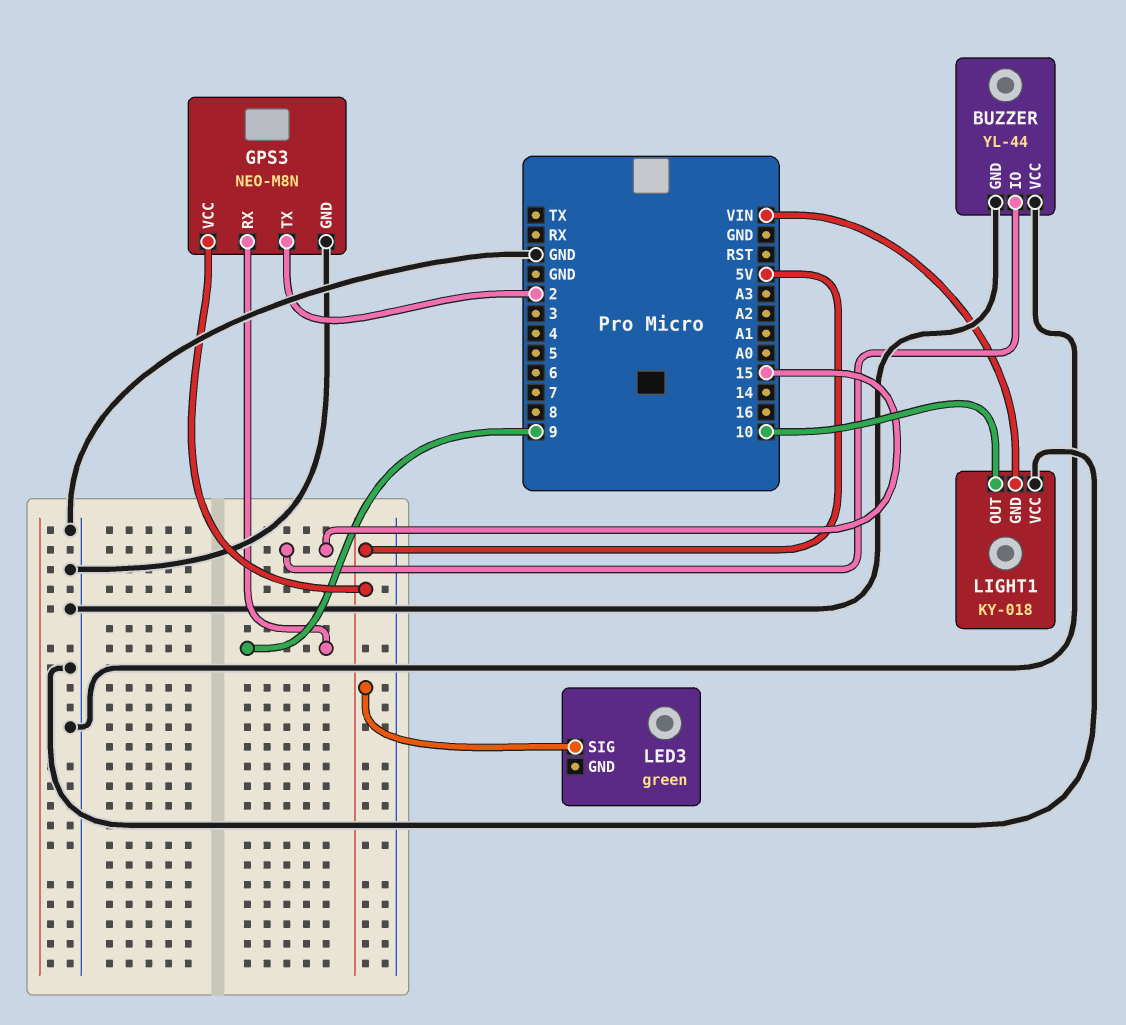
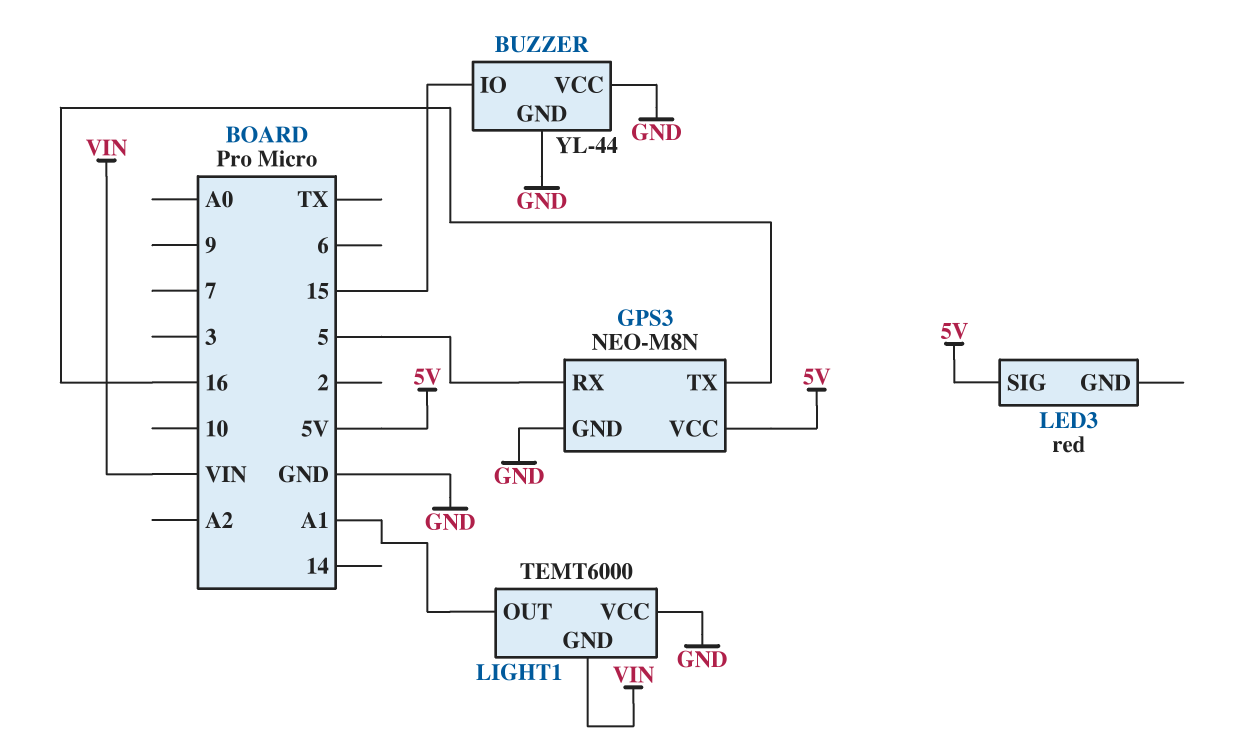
GPS3 pin RX: 9 -> 5
GPS3 pin TX: 2 -> 16
LED3: green -> red
LIGHT1: KY-018 -> TEMT6000
LIGHT1 pin OUT: 10 -> A1

